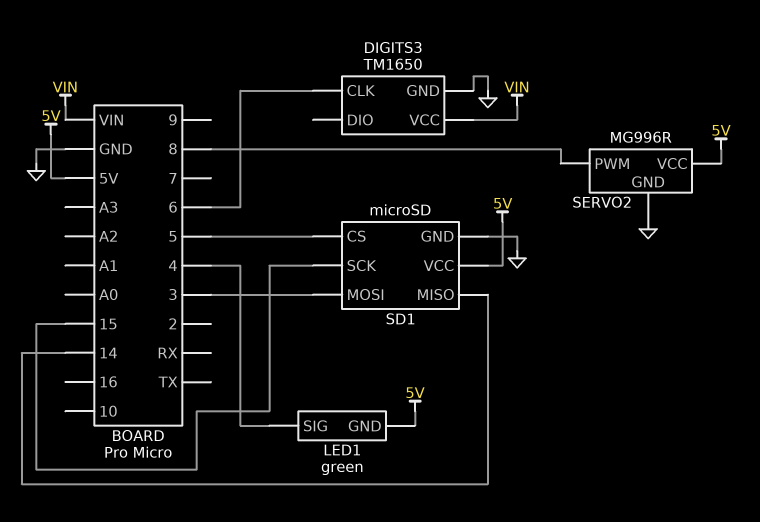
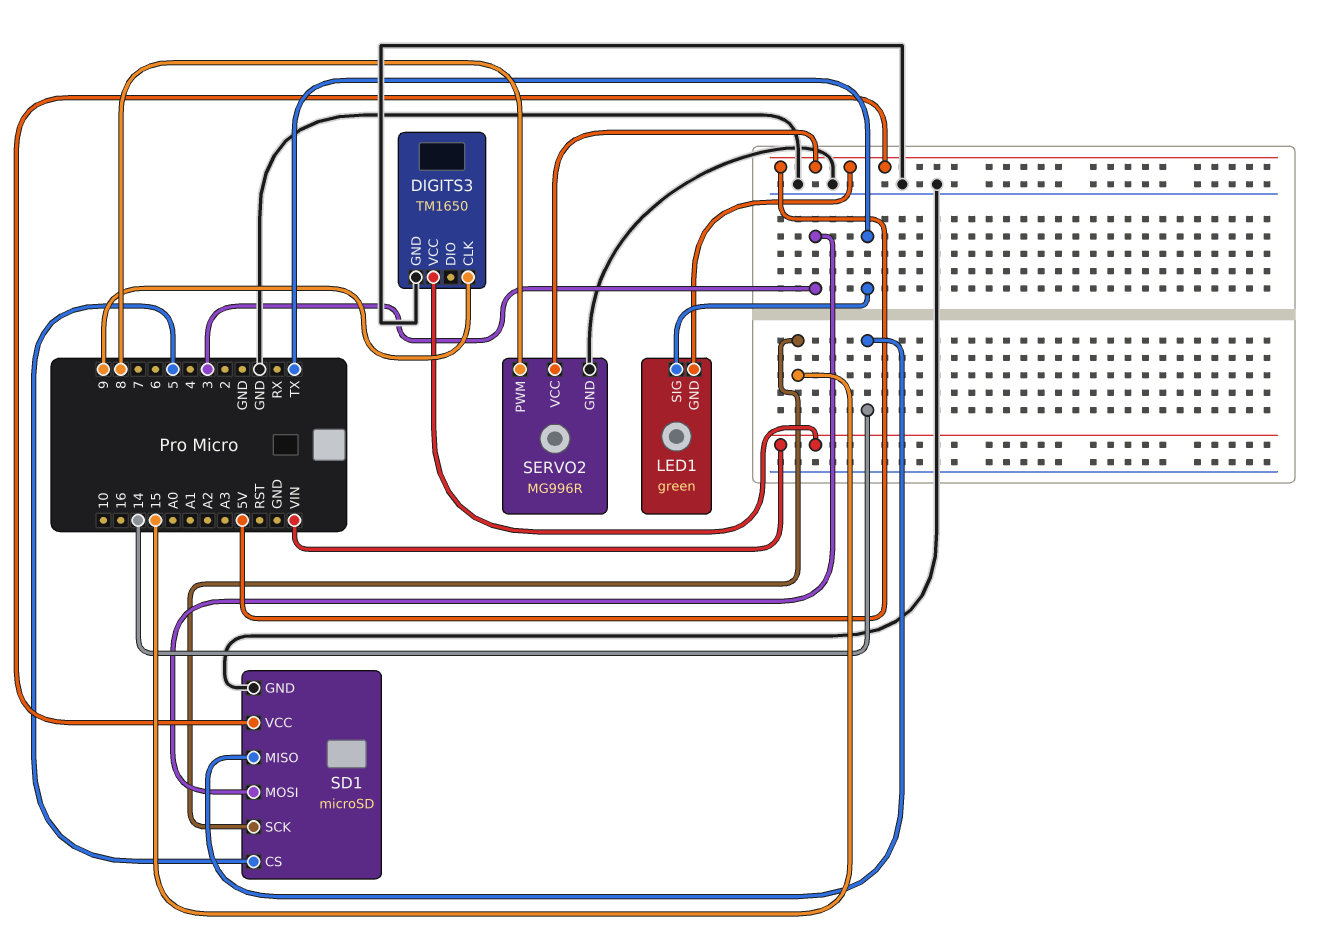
DIGITS3 pin CLK: 6 -> 9
LED1 pin SIG: 4 -> TX

